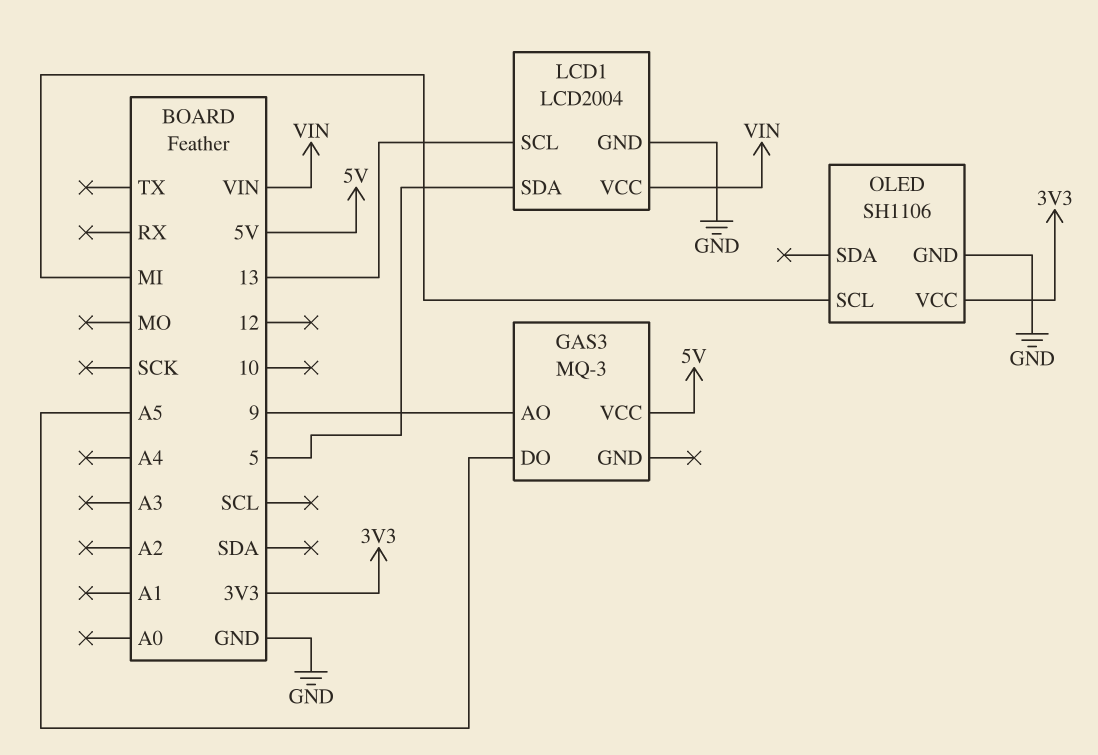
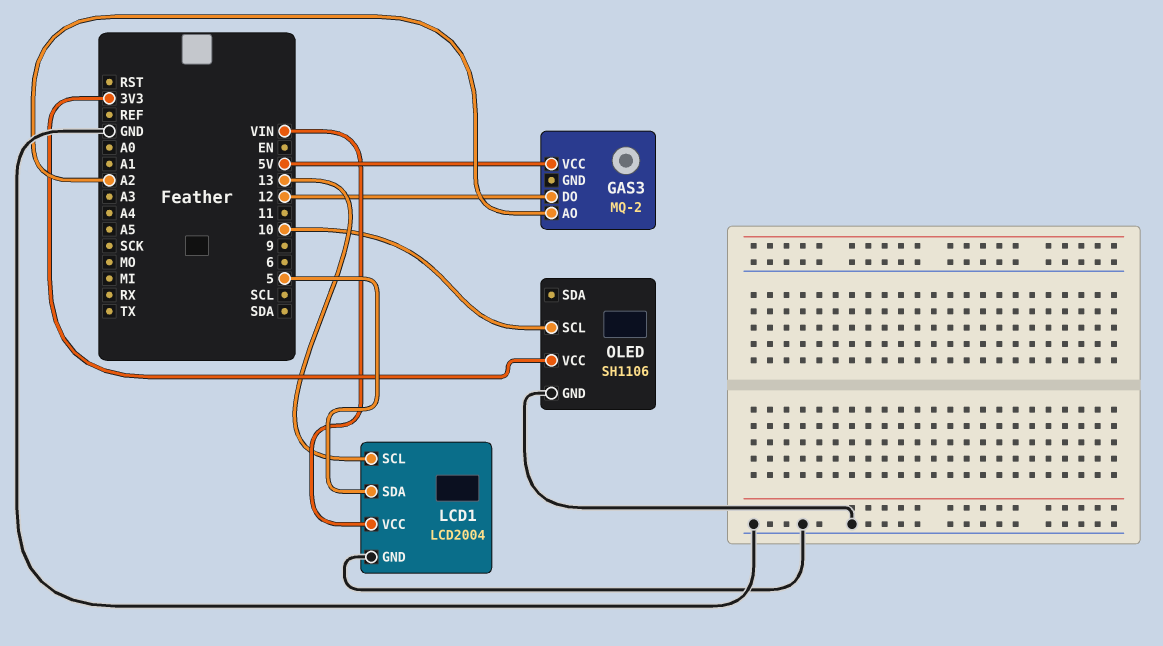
GAS3: MQ-3 -> MQ-2
GAS3 pin AO: 9 -> A2
GAS3 pin DO: A5 -> 12
OLED pin SCL: MI -> 10

